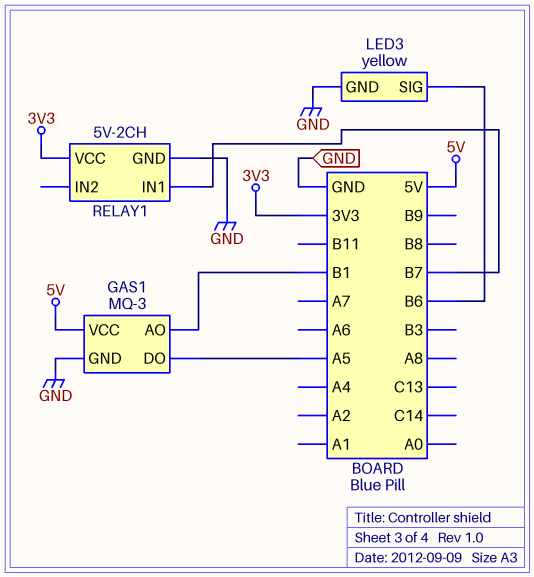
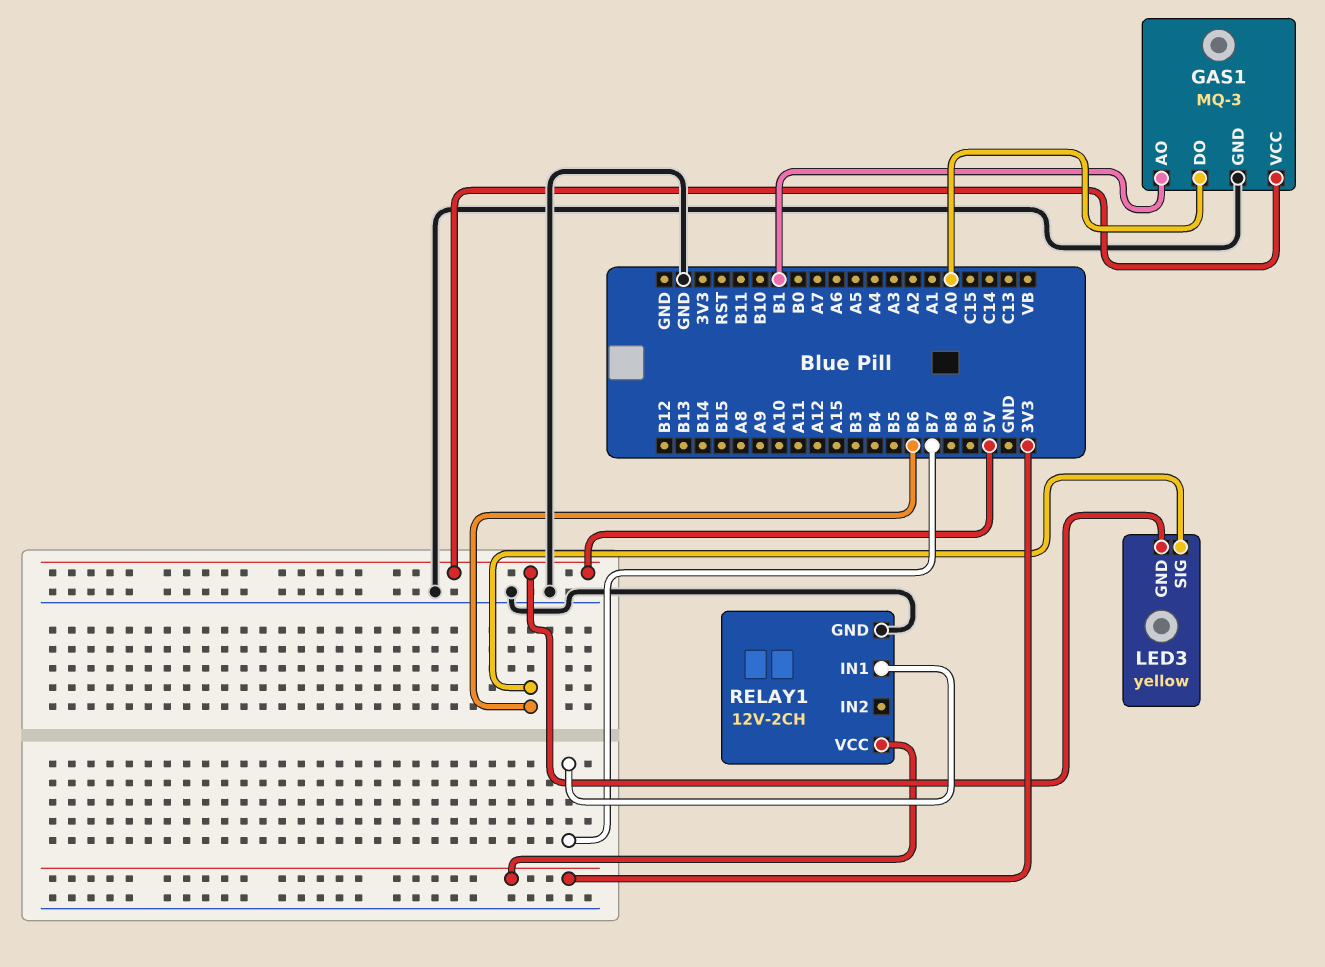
GAS1 pin DO: A5 -> A0
LED3 pin GND: GND -> 5V
RELAY1: 5V-2CH -> 12V-2CH

